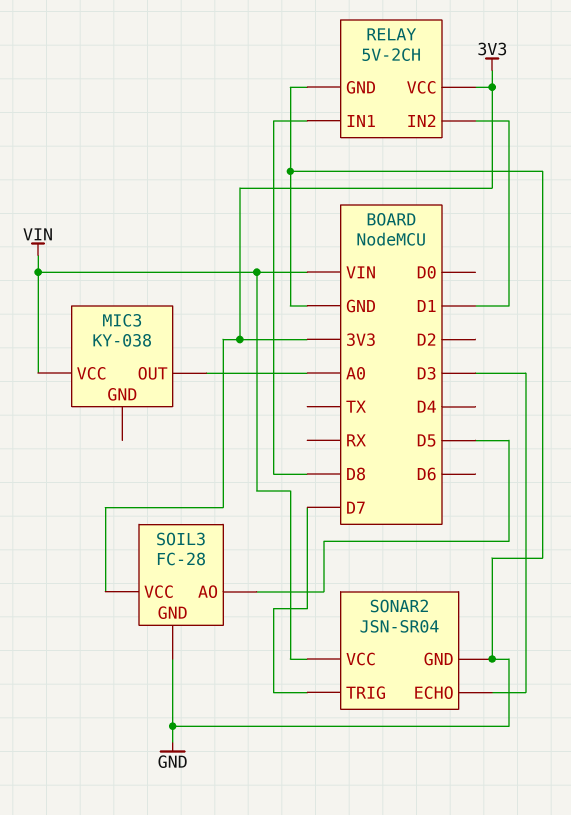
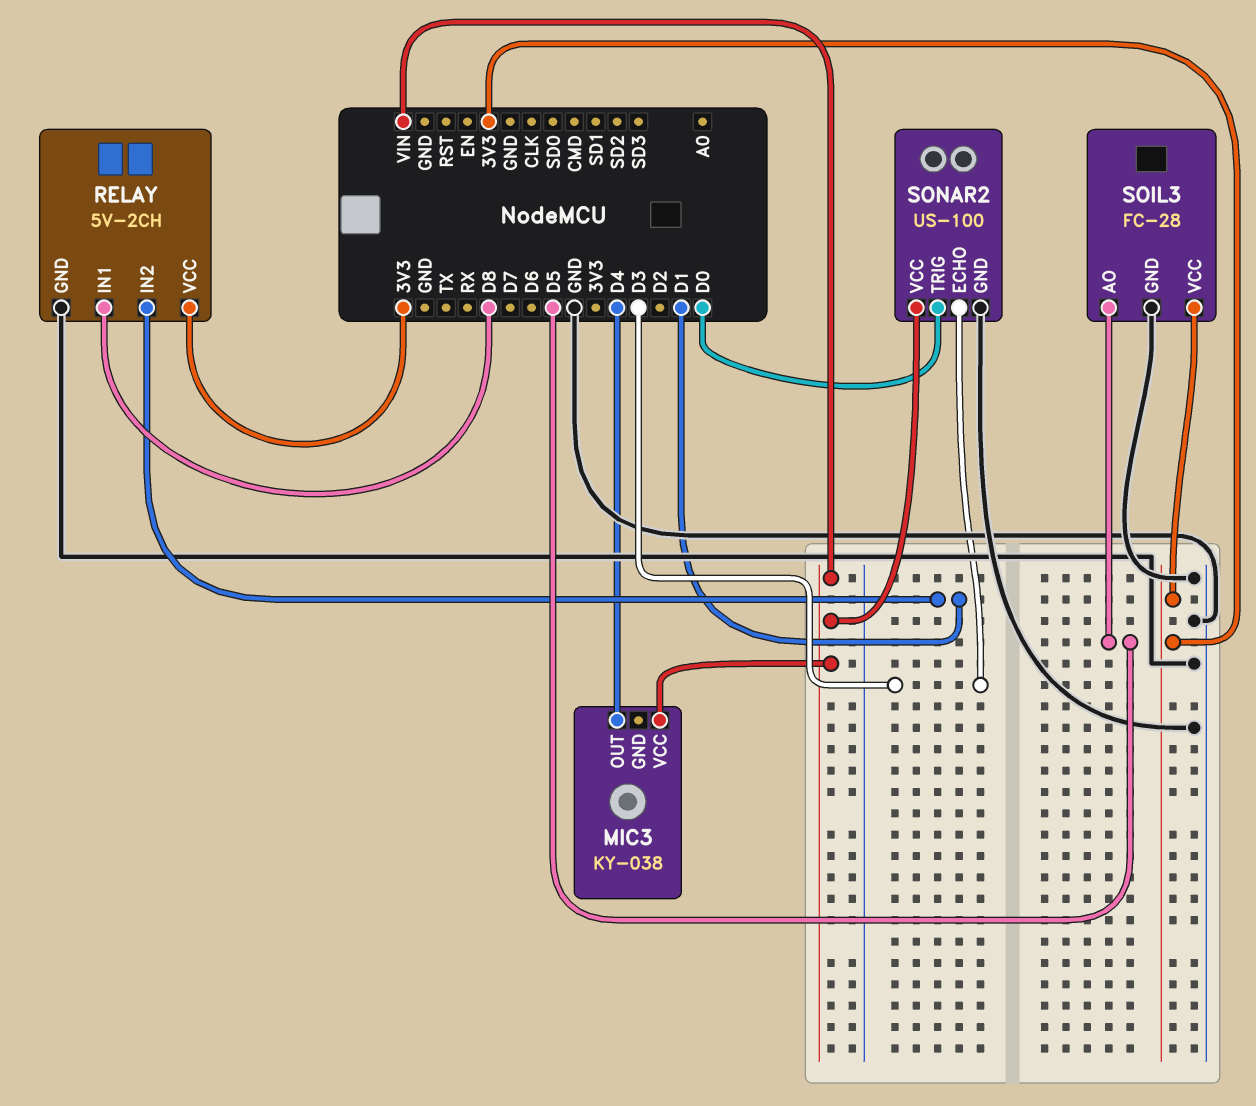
MIC3 pin OUT: A0 -> D4
SONAR2: JSN-SR04 -> US-100
SONAR2 pin TRIG: D7 -> D0

